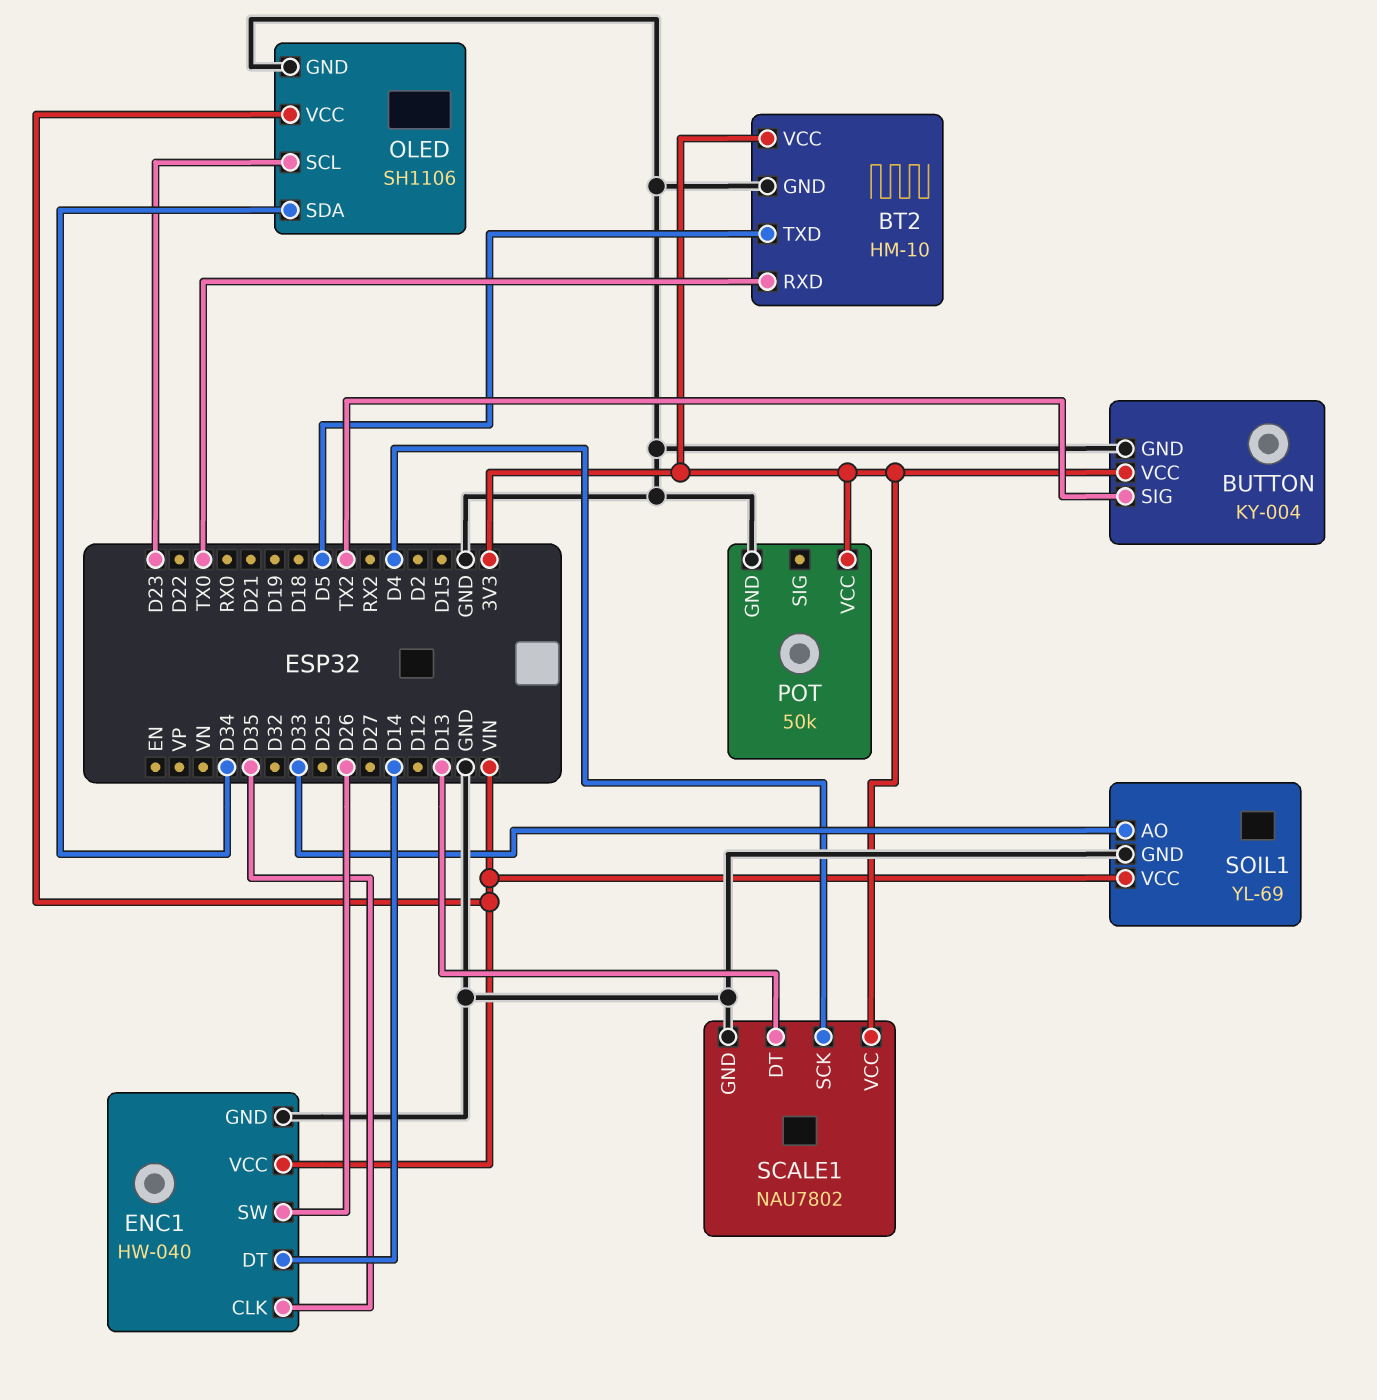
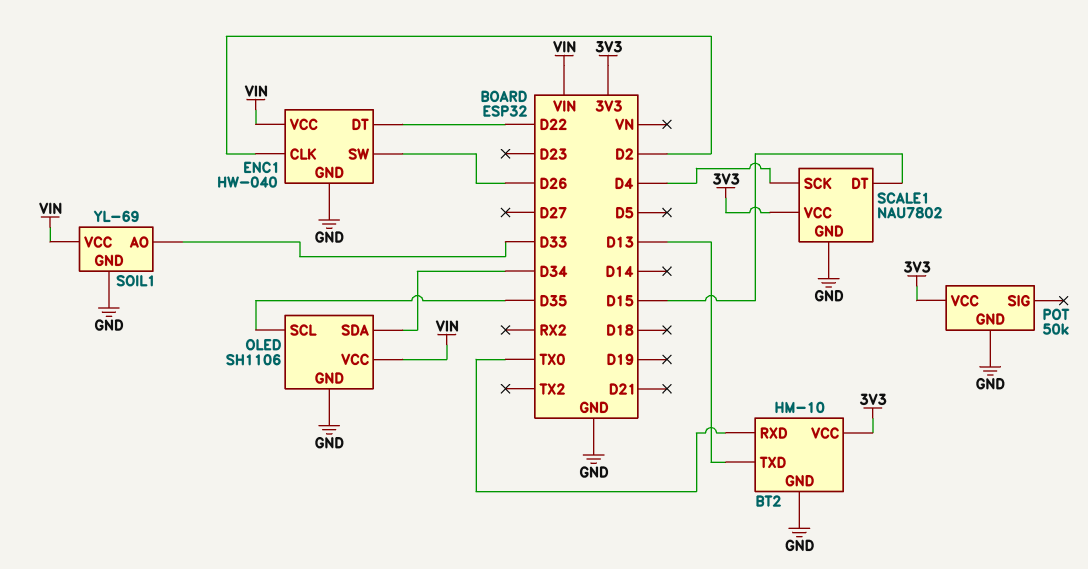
BT2 pin TXD: D5 -> D13
BUTTON: KY-004 -> none
BUTTON pin GND: GND -> none
BUTTON pin SIG: TX2 -> none
BUTTON pin VCC: 3V3 -> none
ENC1 pin CLK: D35 -> D2
ENC1 pin DT: D14 -> D22
OLED pin SCL: D23 -> D35
SCALE1 pin DT: D13 -> D15

